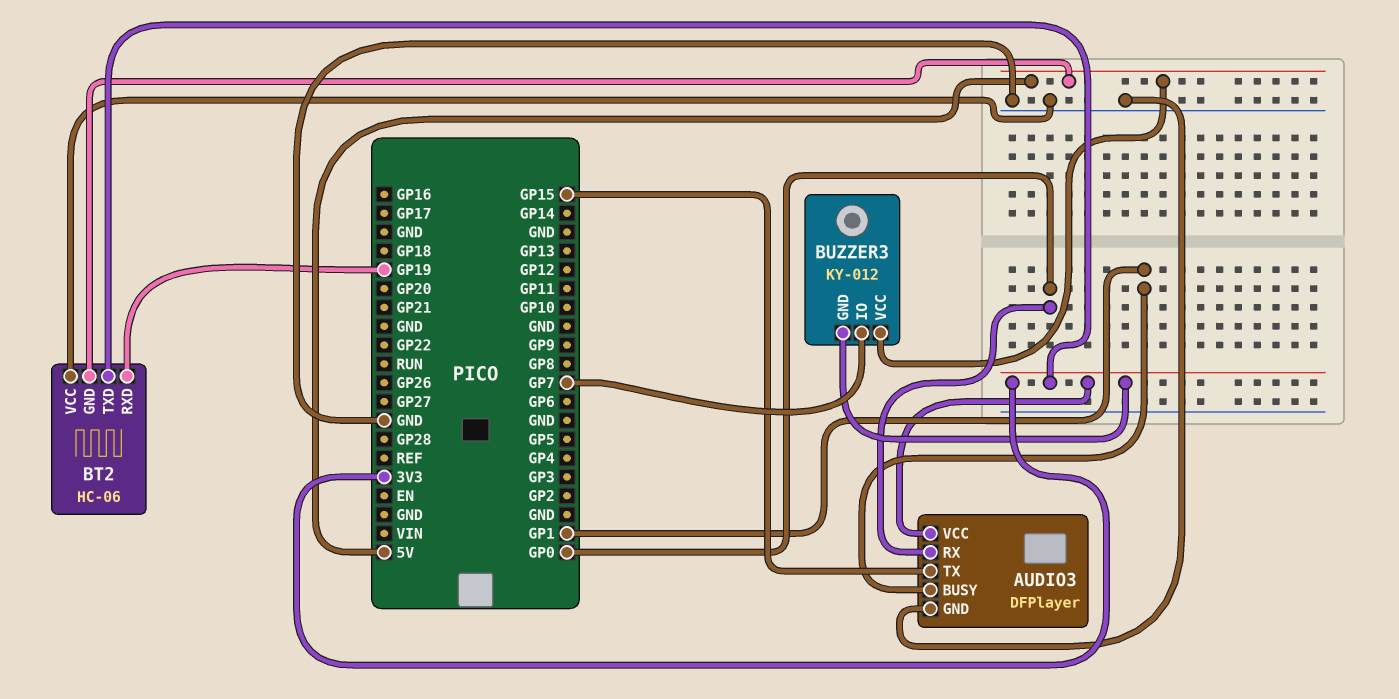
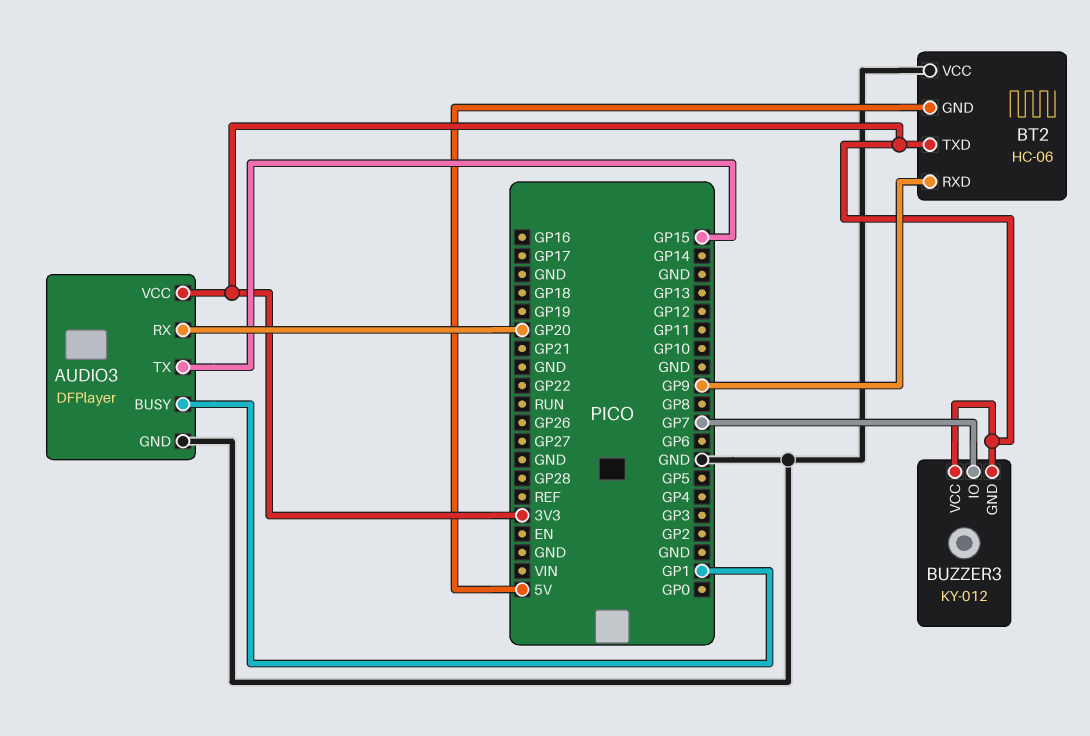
AUDIO3 pin RX: GP0 -> GP20
BT2 pin RXD: GP19 -> GP9
BUZZER3 pin VCC: 5V -> 3V3

